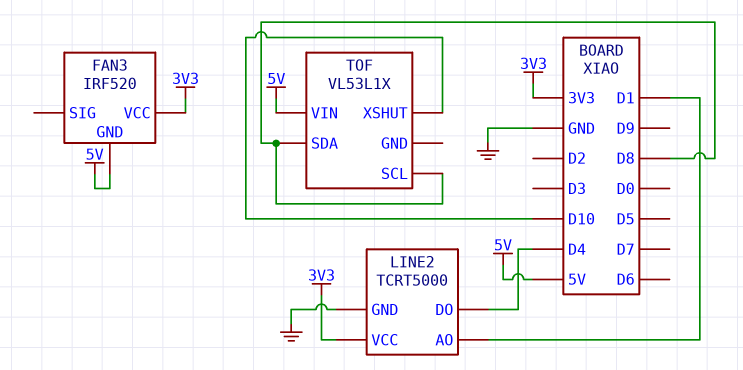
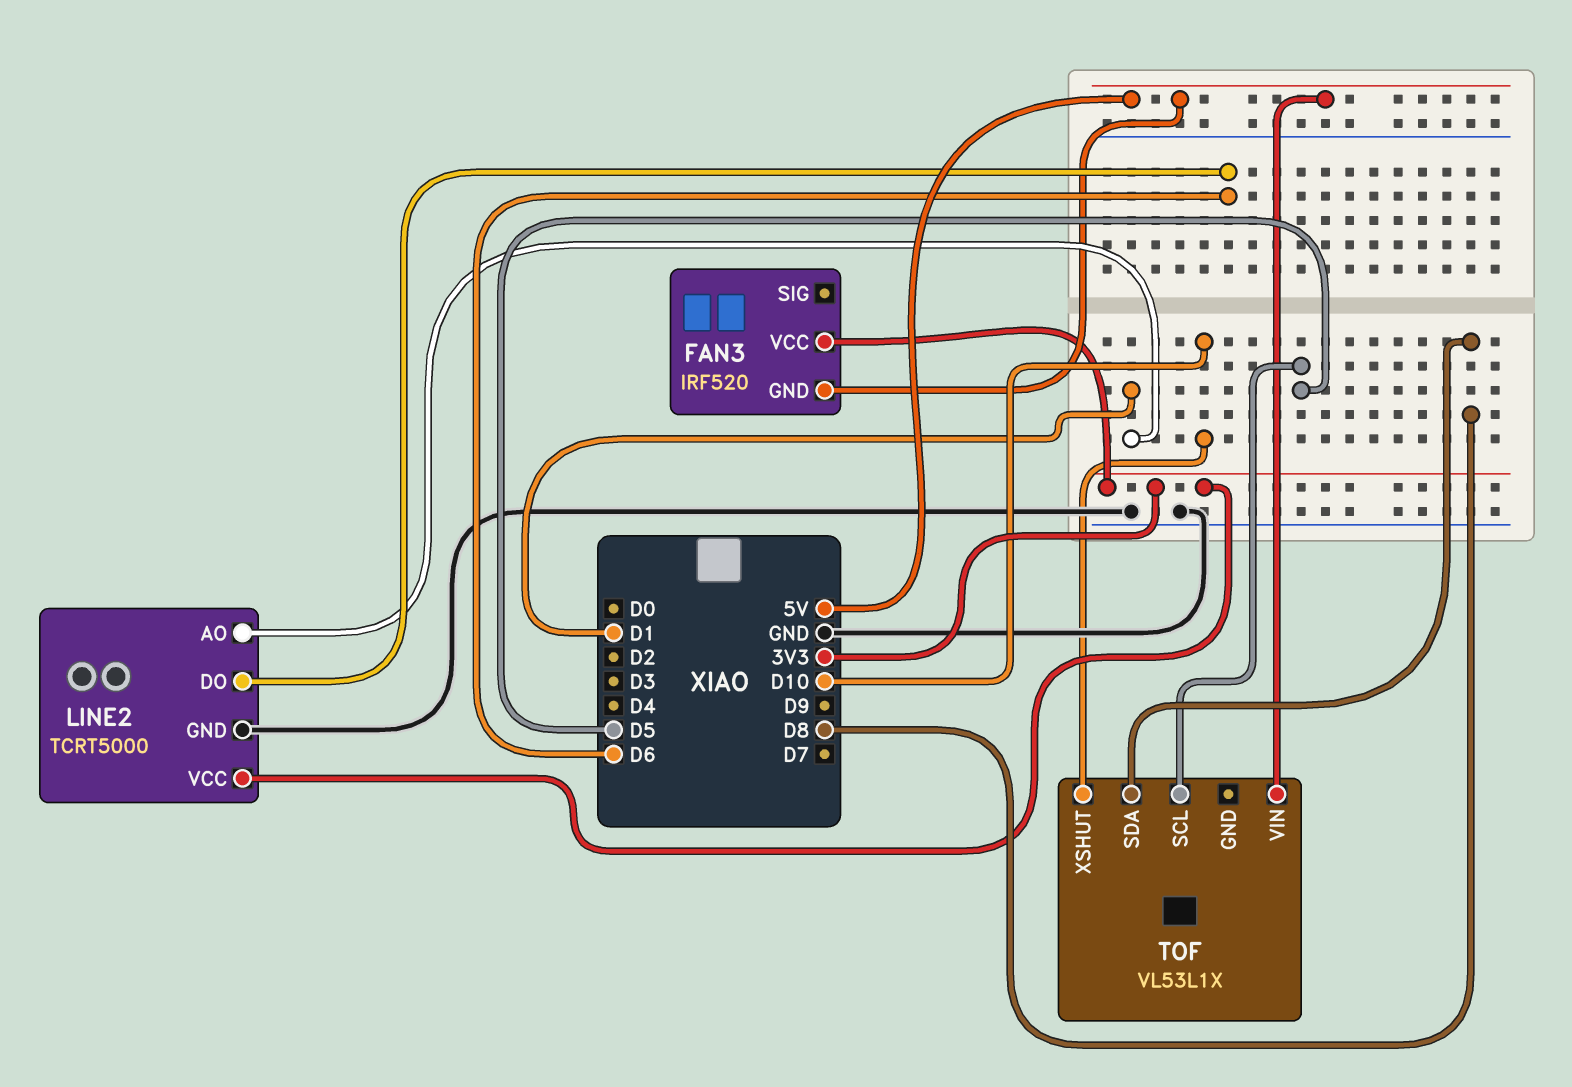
LINE2 pin DO: D4 -> D6
TOF pin SCL: D8 -> D5

